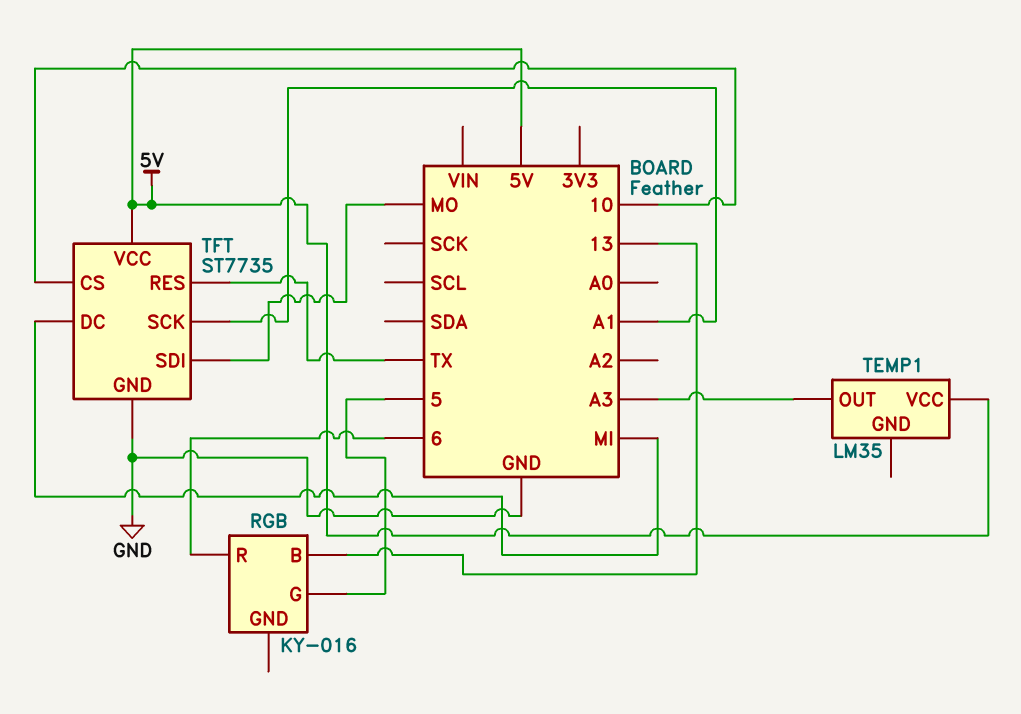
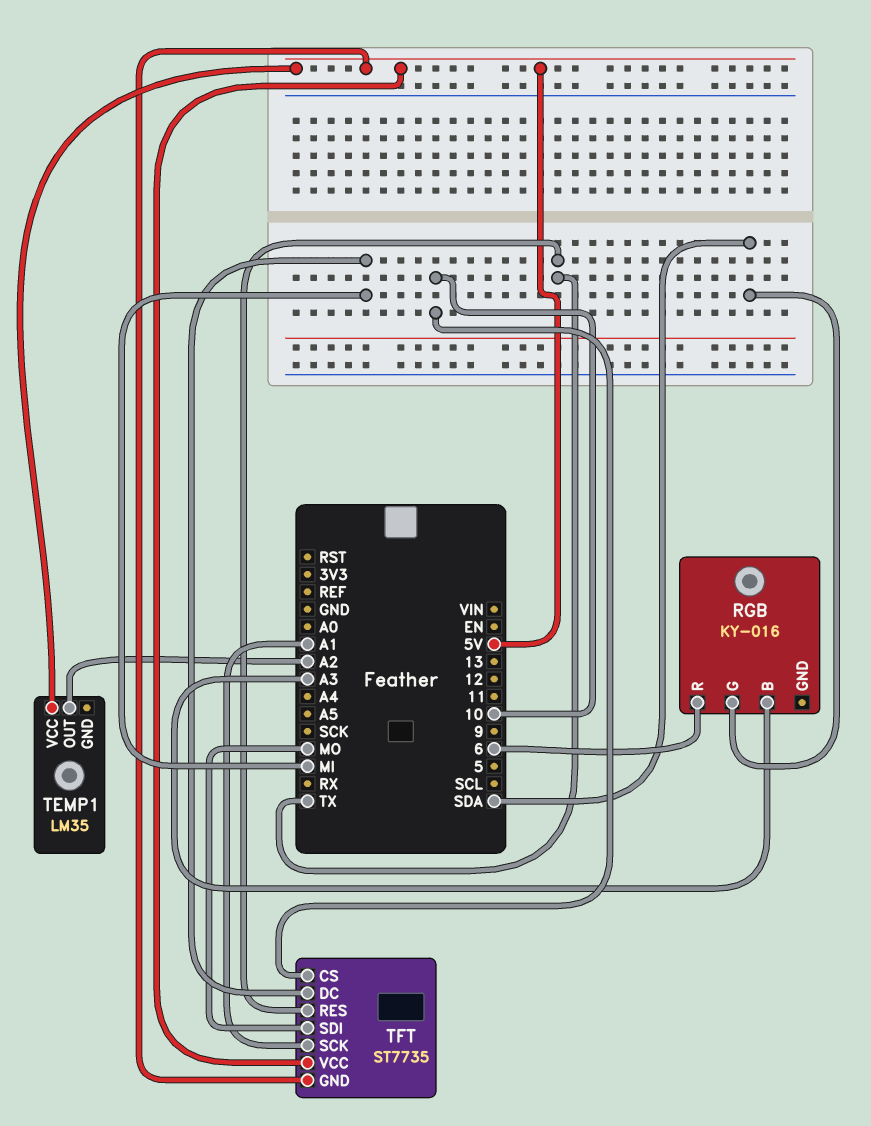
RGB pin B: 13 -> A3
RGB pin G: 5 -> SDA
TEMP1 pin OUT: A3 -> A2
TFT pin GND: GND -> 5V

